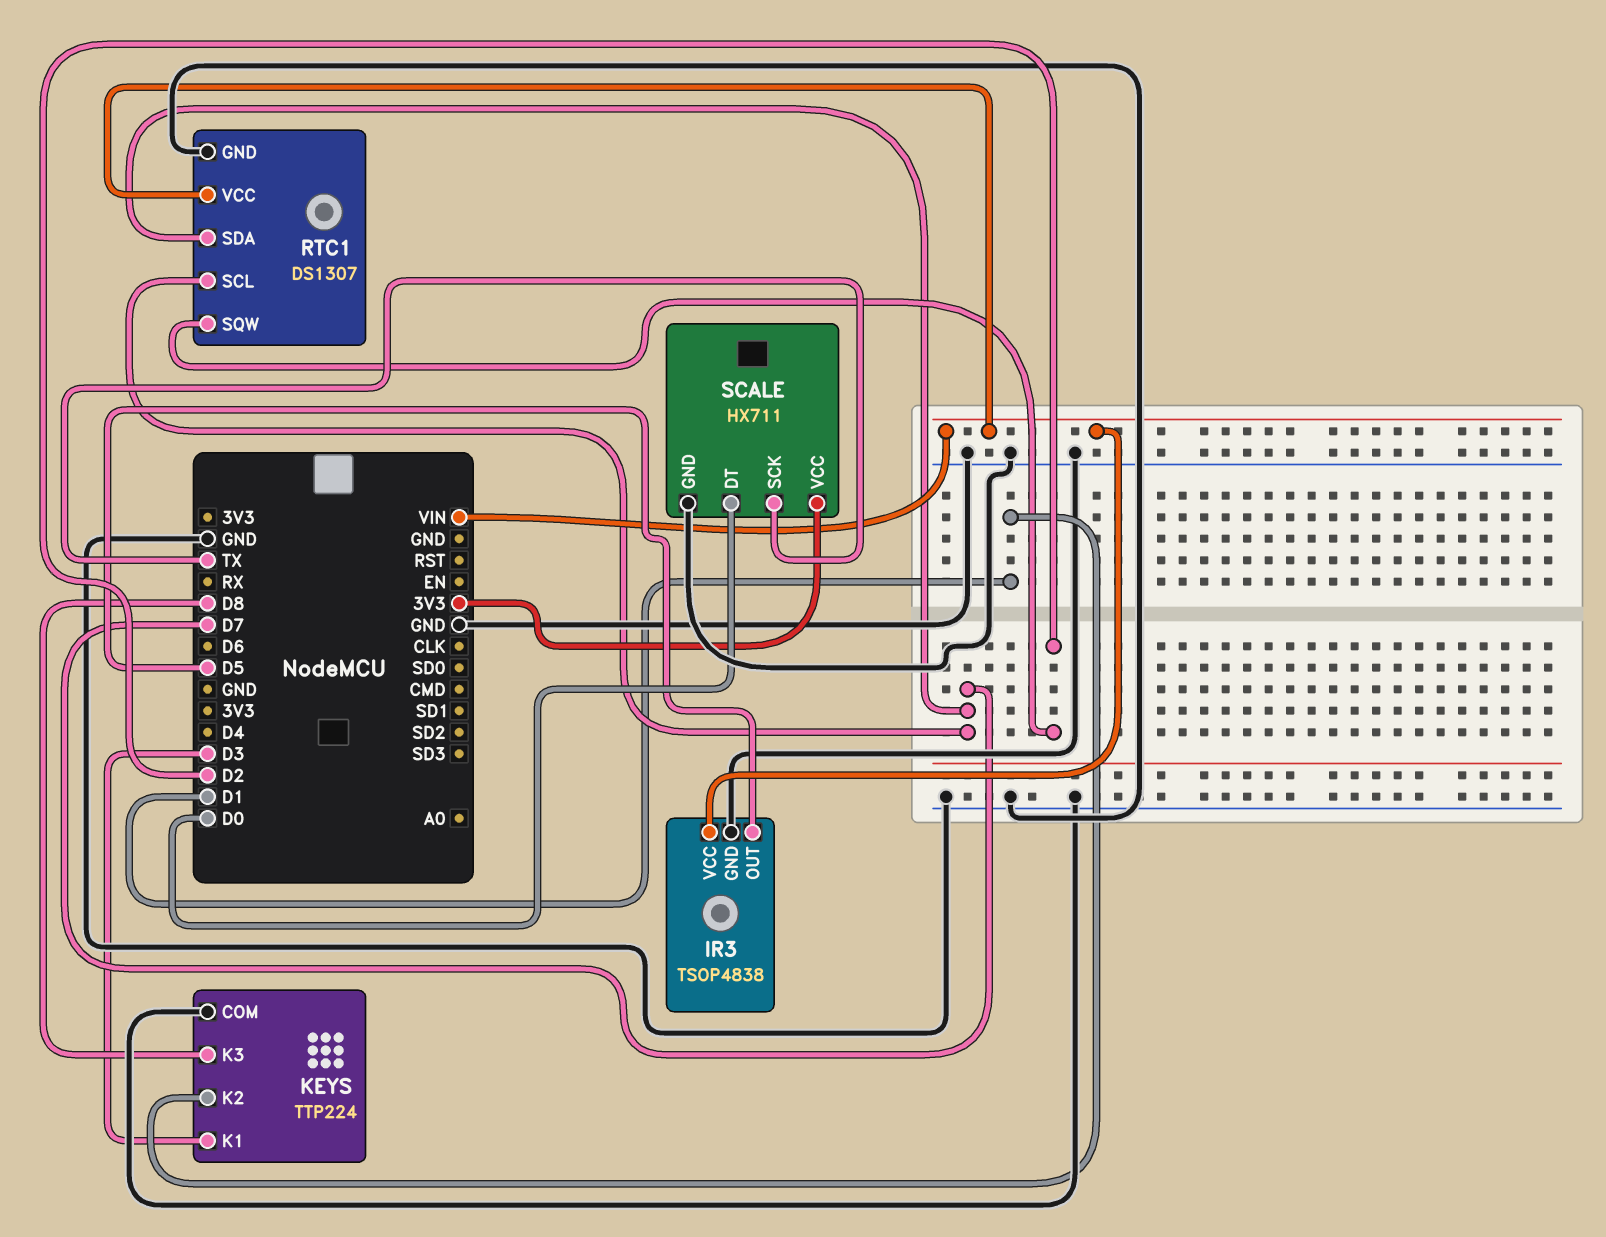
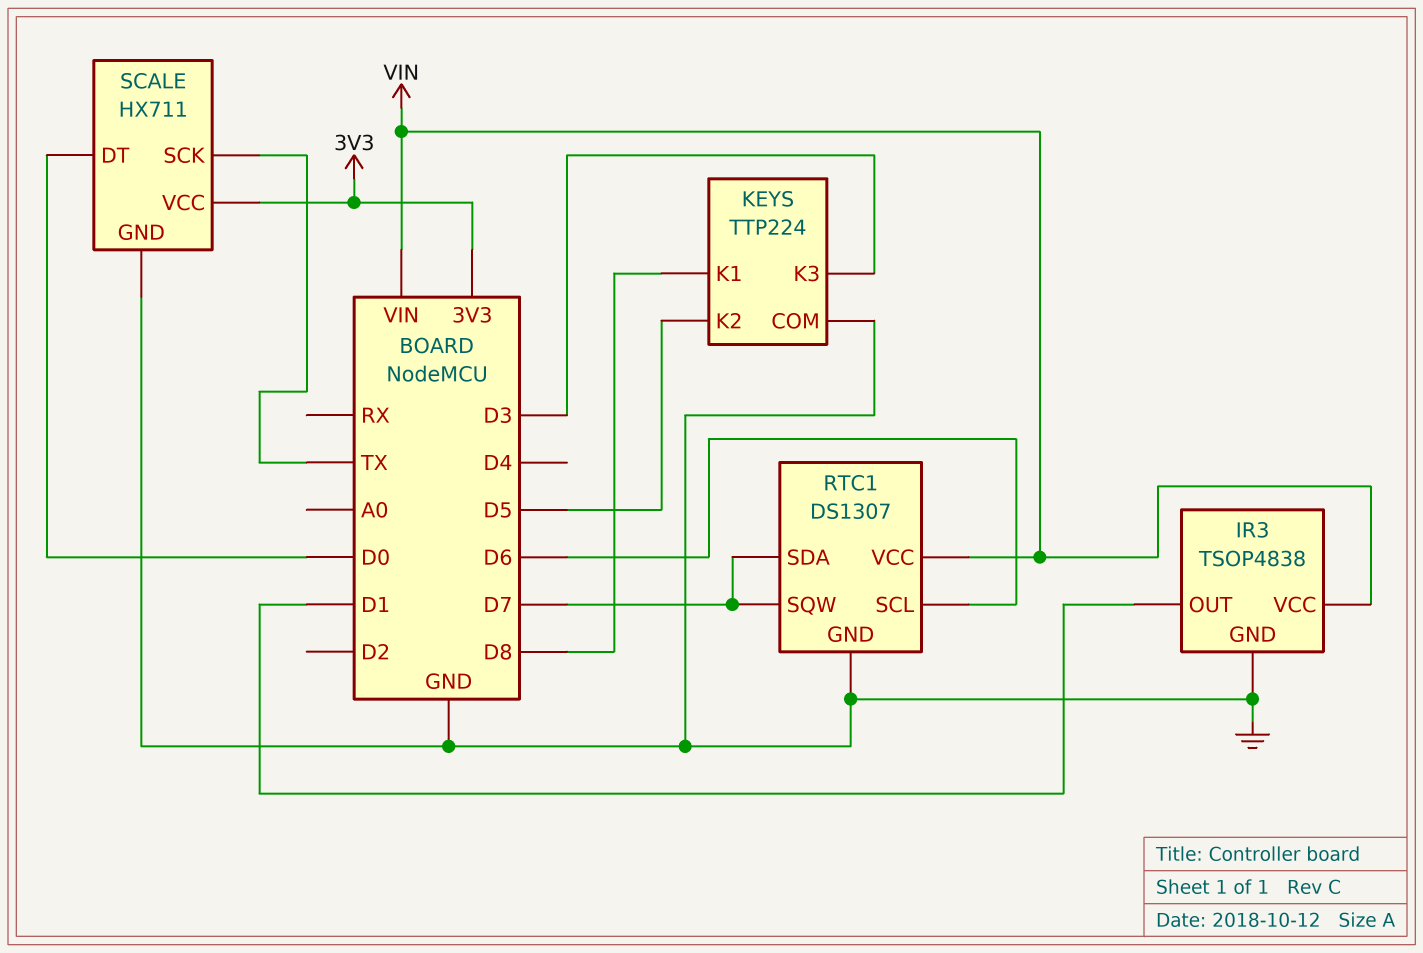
IR3 pin OUT: D5 -> D1
KEYS pin K1: D3 -> D8
KEYS pin K2: D1 -> D5
KEYS pin K3: D8 -> D3
RTC1 pin SCL: D7 -> D6
RTC1 pin SQW: D2 -> D7

